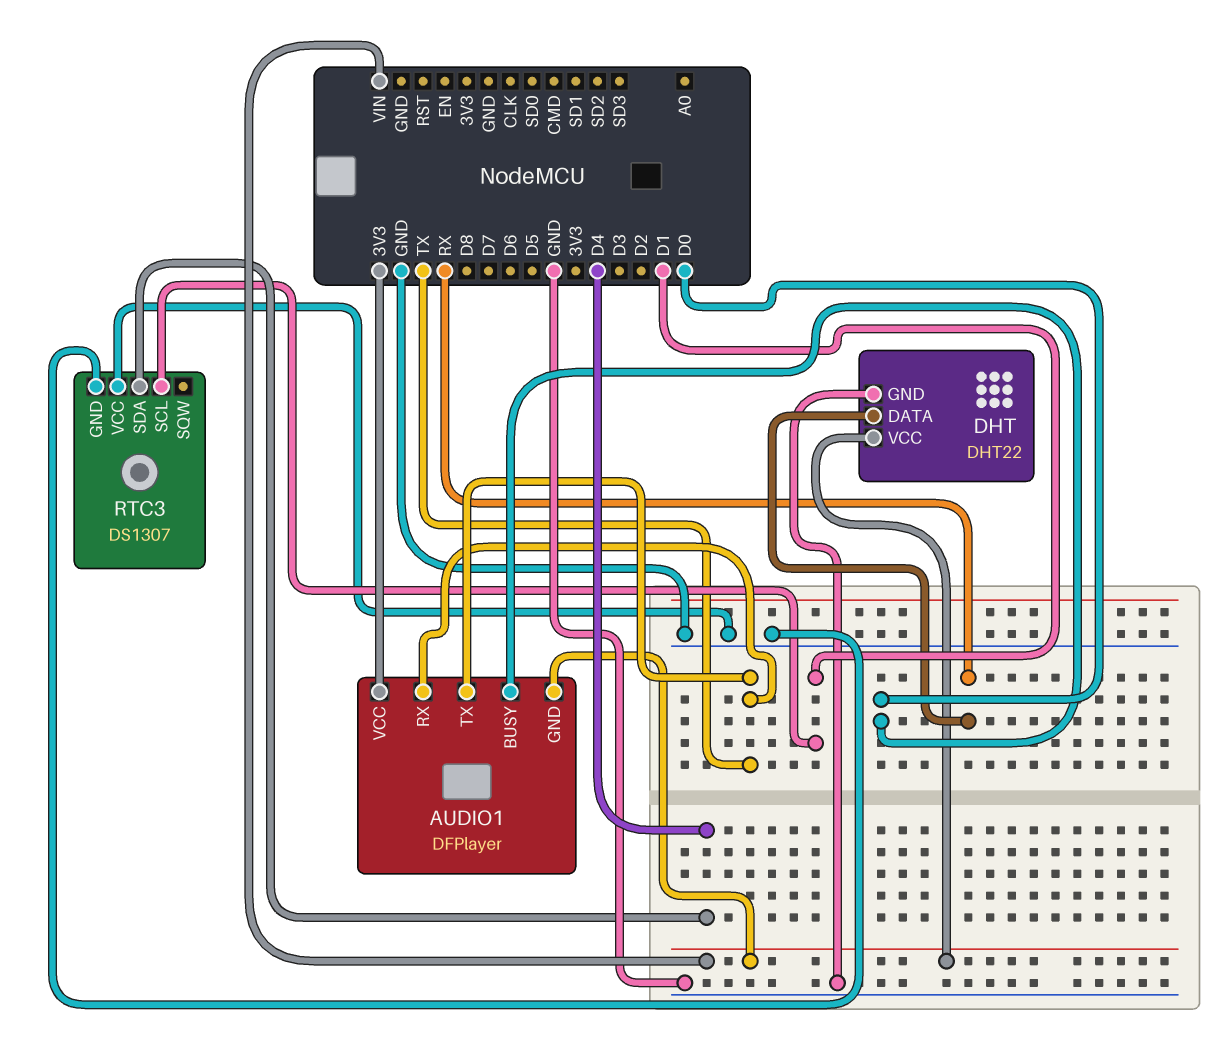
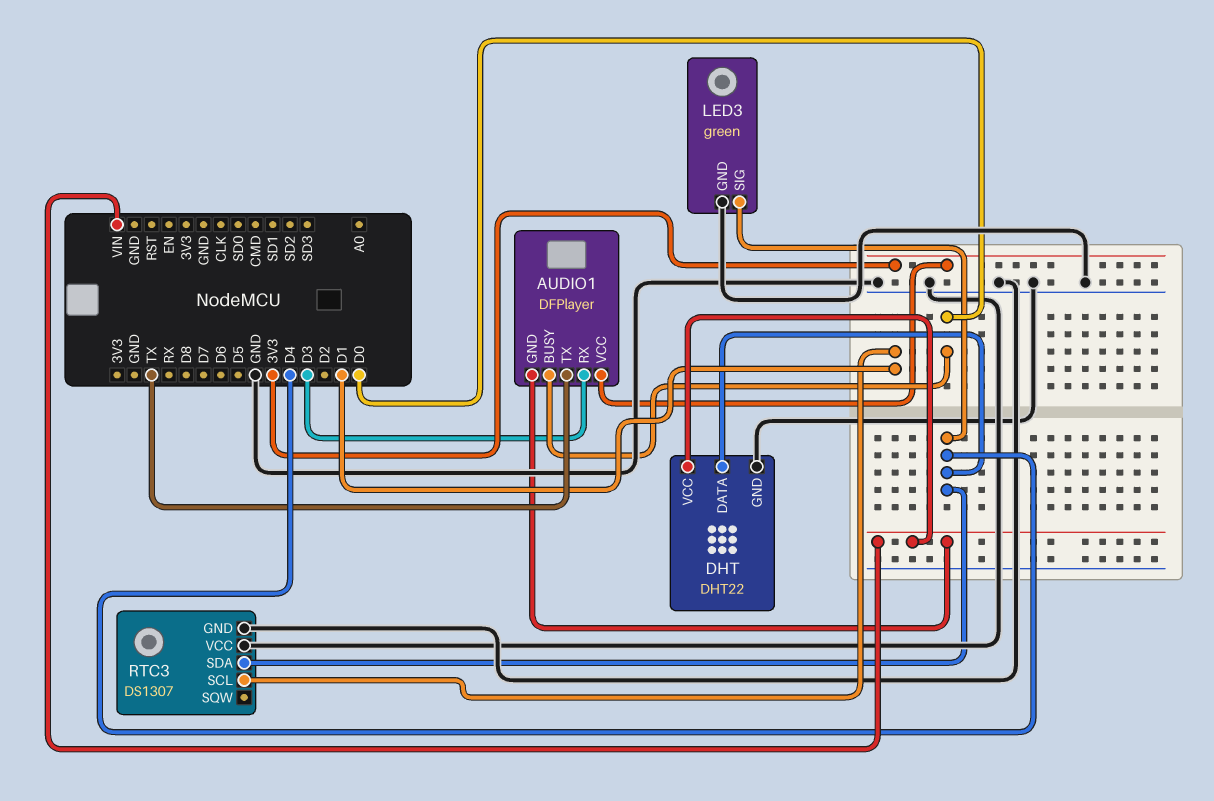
AUDIO1 pin RX: TX -> D3
DHT pin DATA: RX -> D4
LED3: none -> green
LED3 pin GND: none -> GND
LED3 pin SIG: none -> D4

